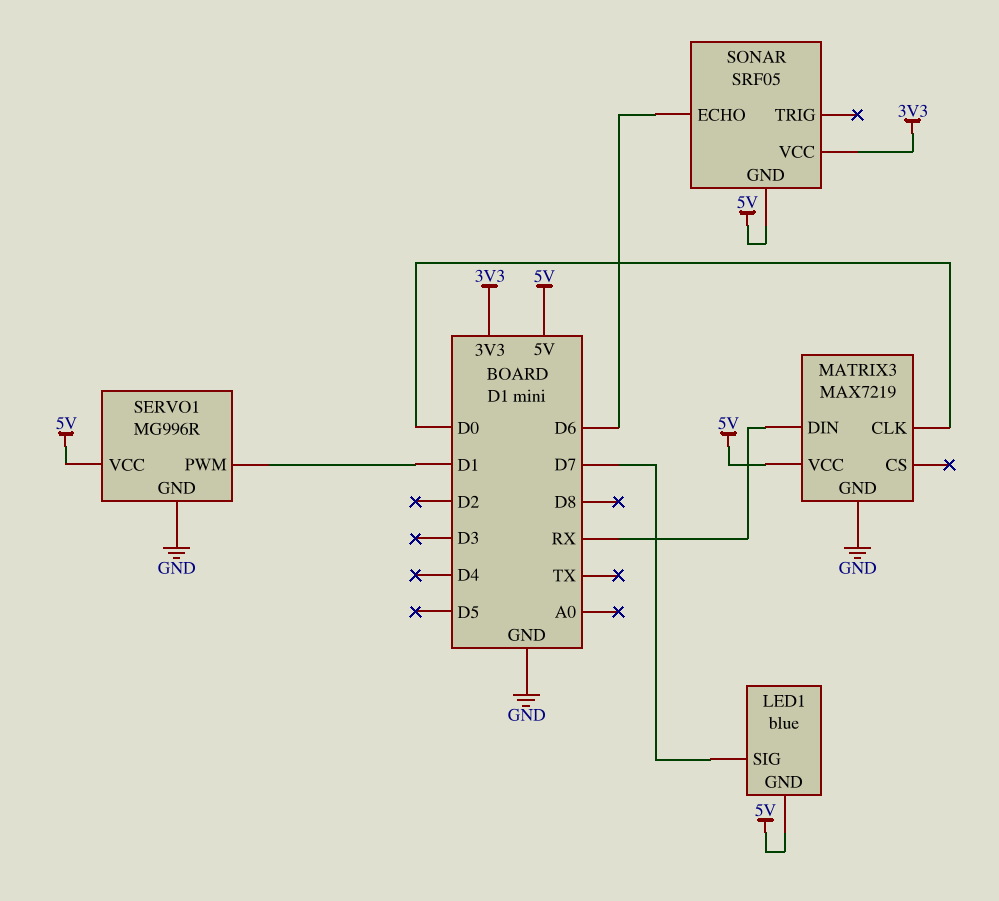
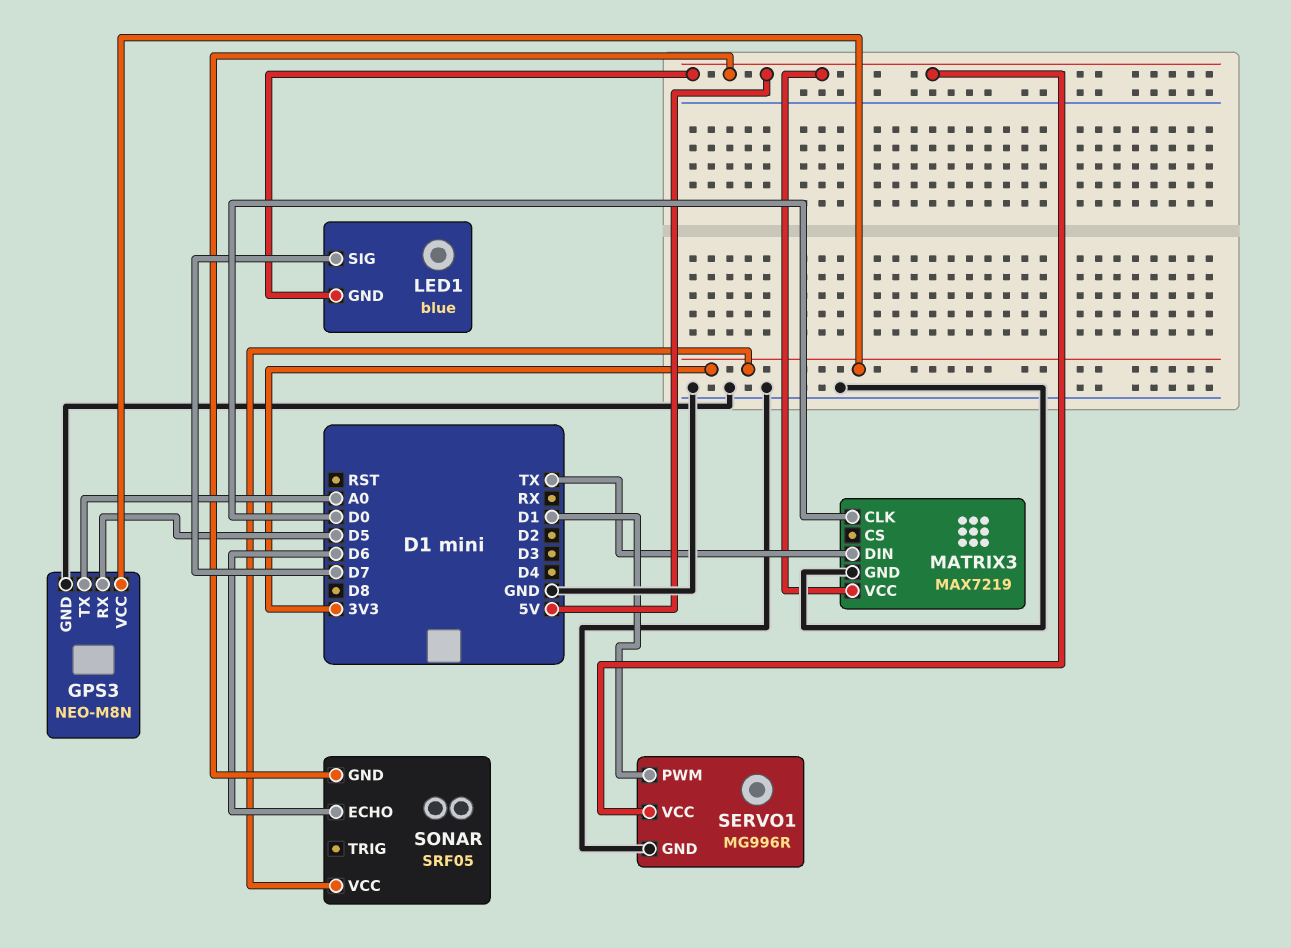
GPS3: none -> NEO-M8N
GPS3 pin GND: none -> GND
GPS3 pin RX: none -> D5
GPS3 pin TX: none -> A0
GPS3 pin VCC: none -> 3V3
MATRIX3 pin DIN: RX -> TX

